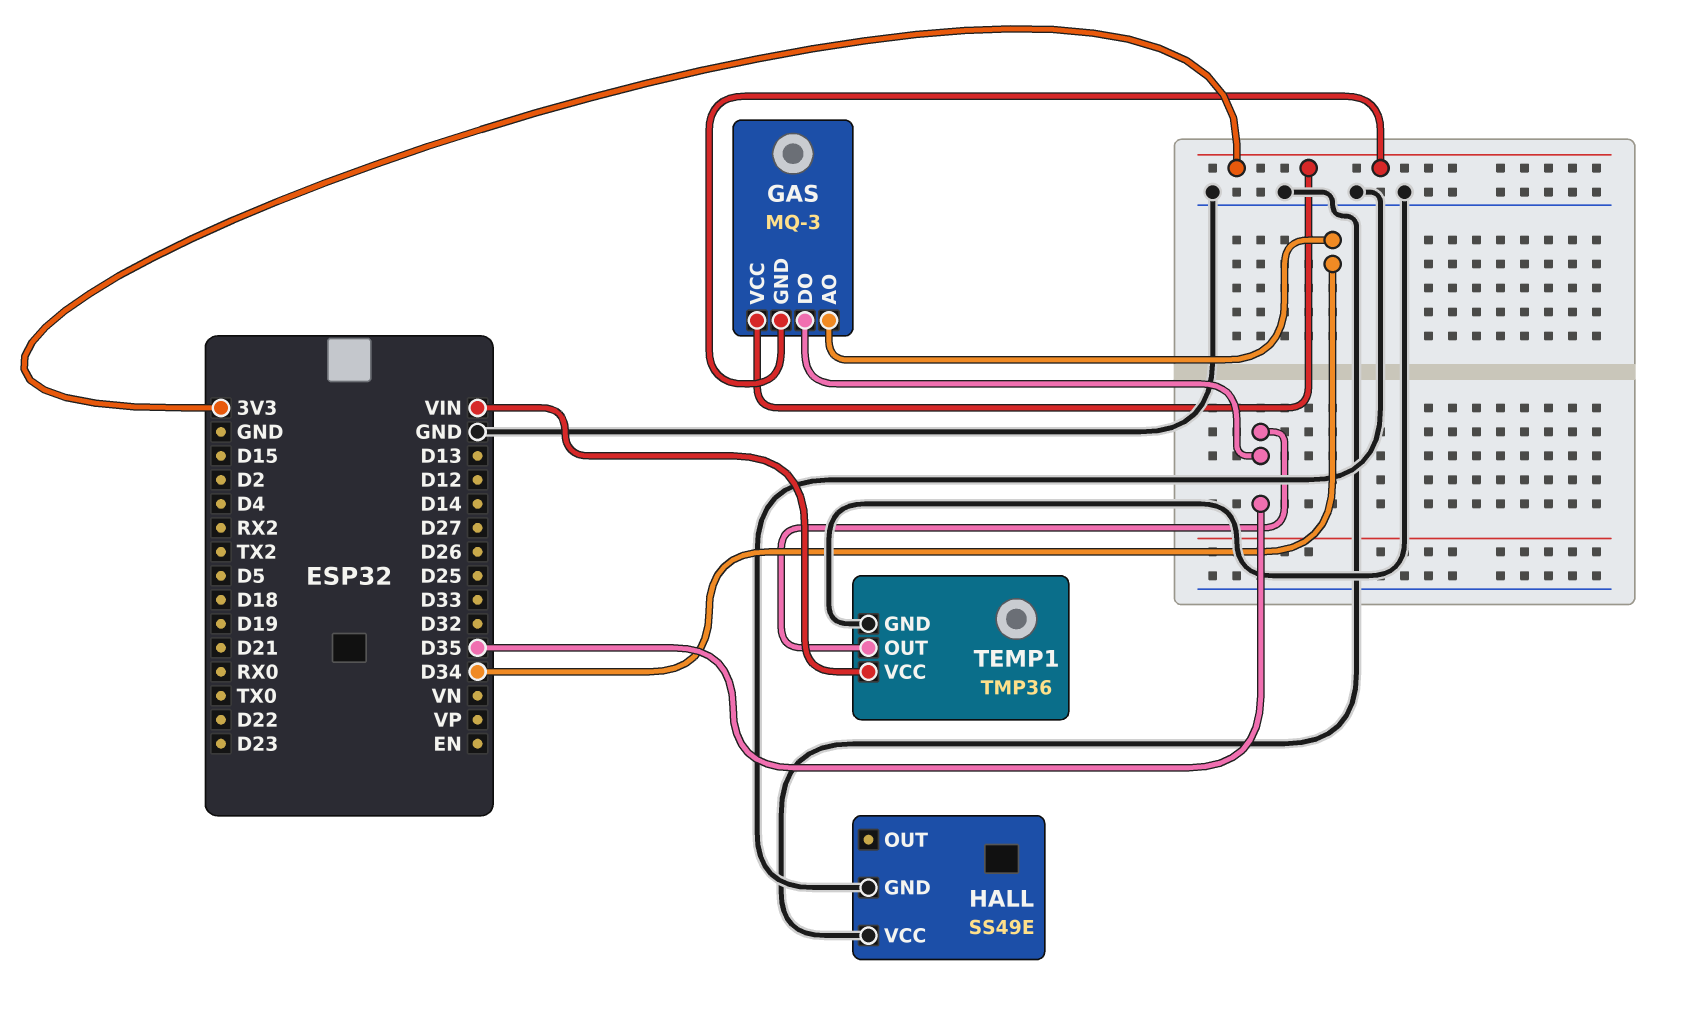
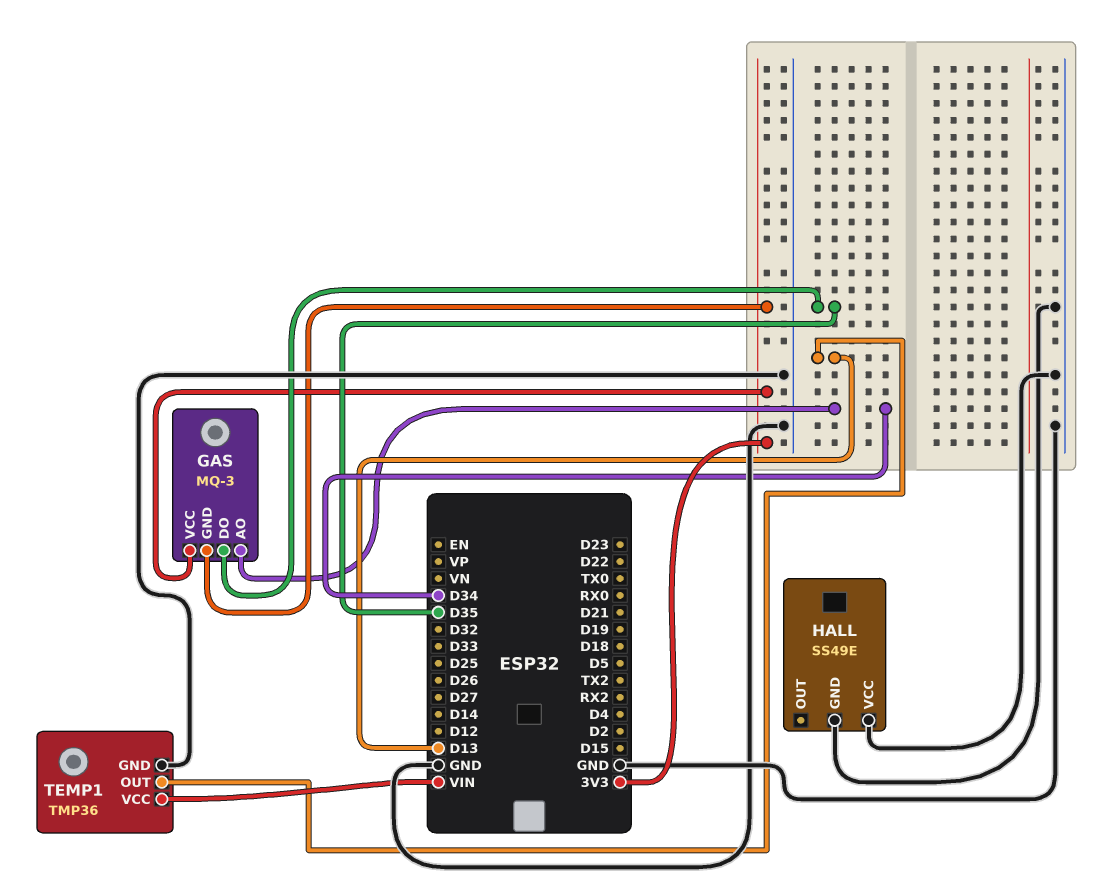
TEMP1 pin OUT: D35 -> D13

